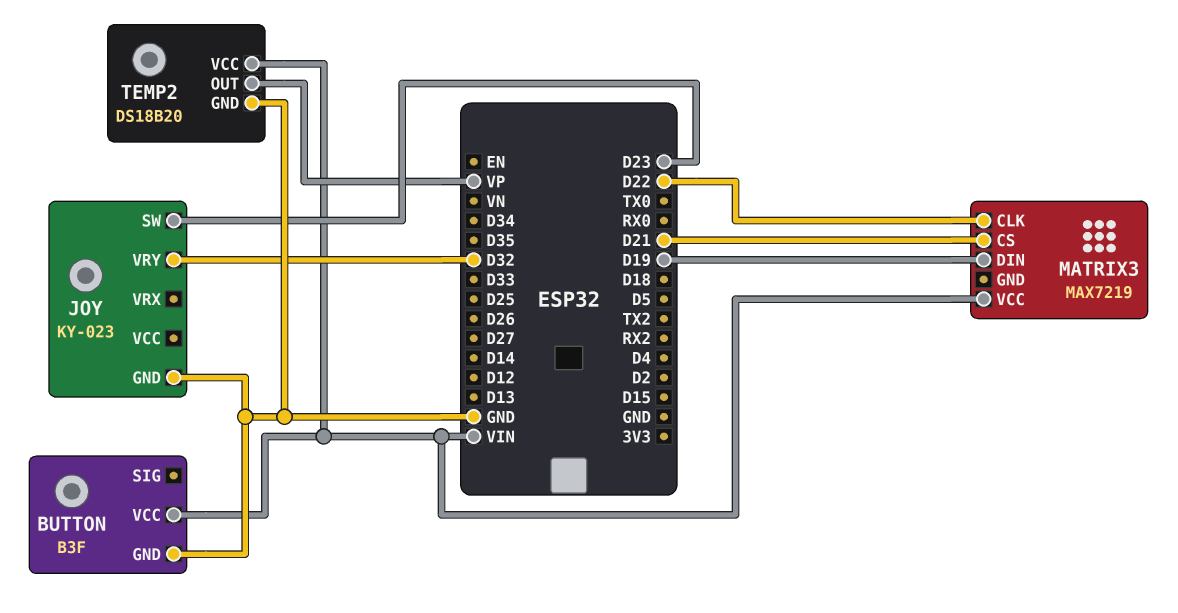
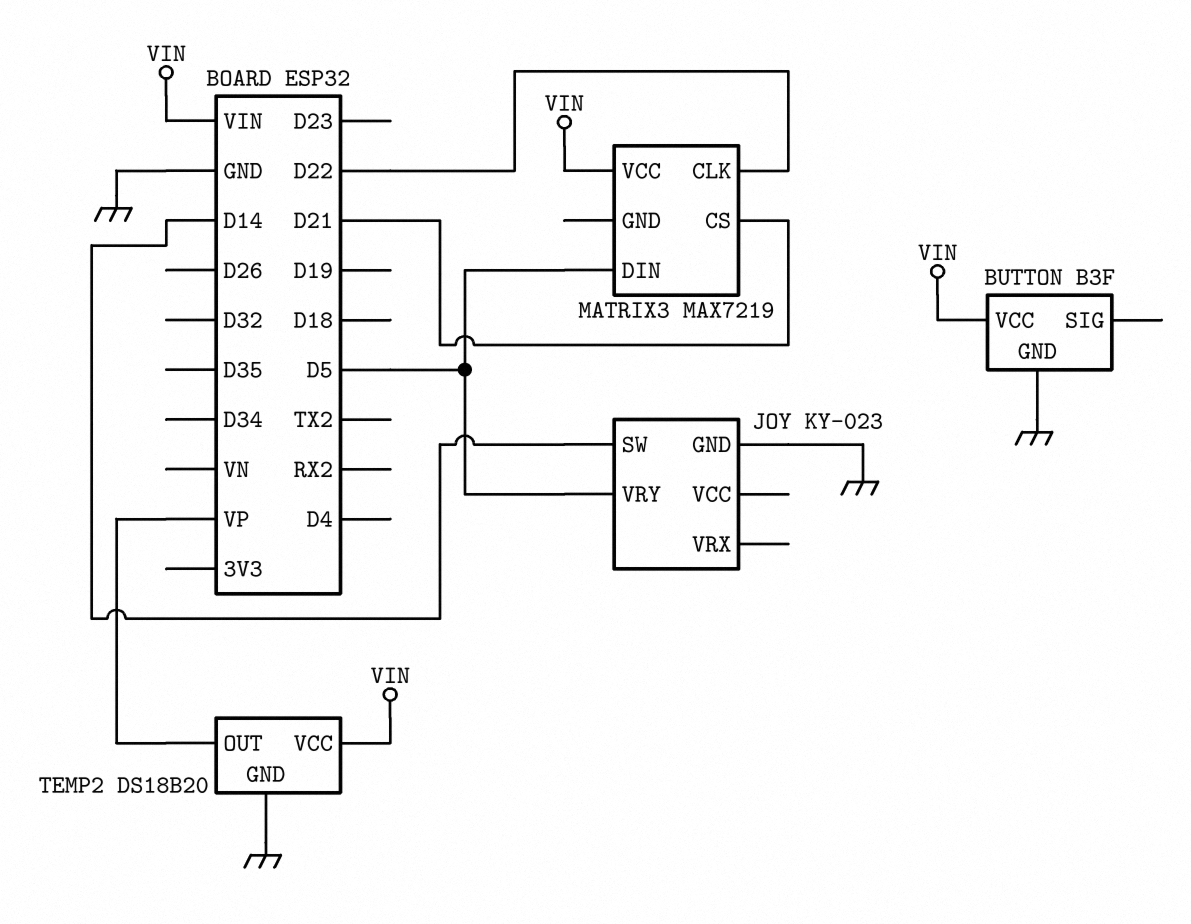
JOY pin SW: D23 -> D14
JOY pin VRY: D32 -> D5
MATRIX3 pin DIN: D19 -> D5

